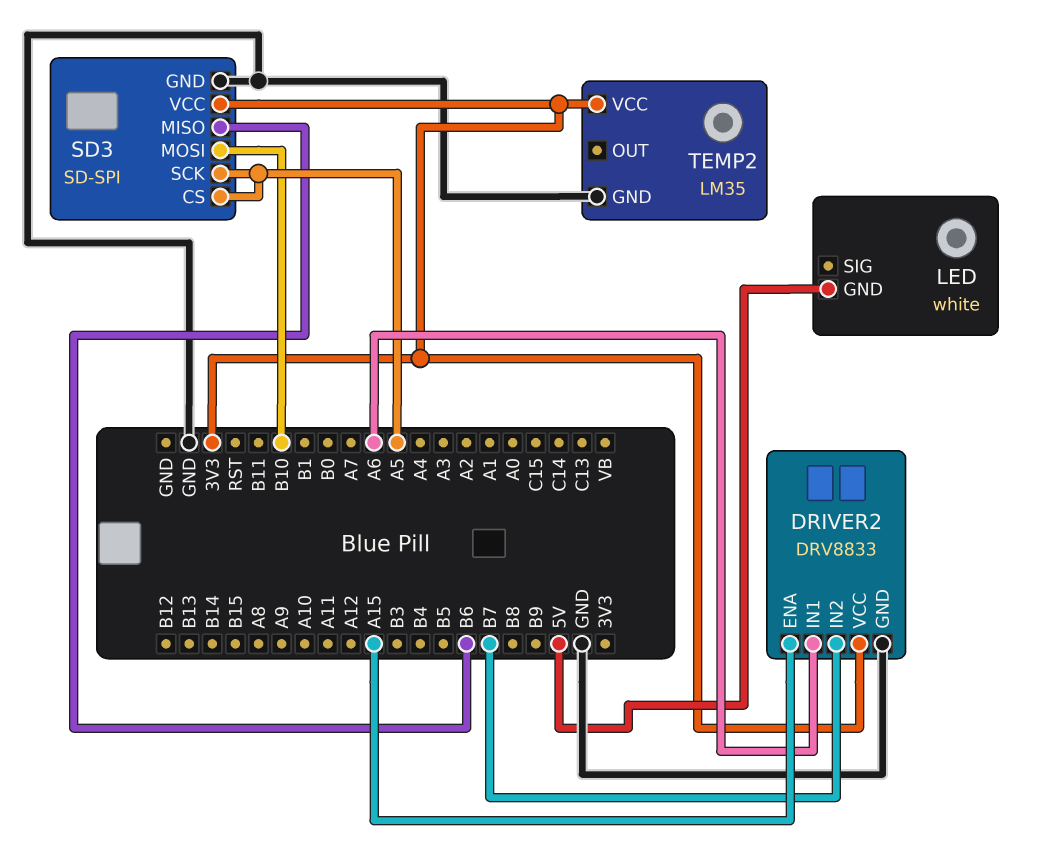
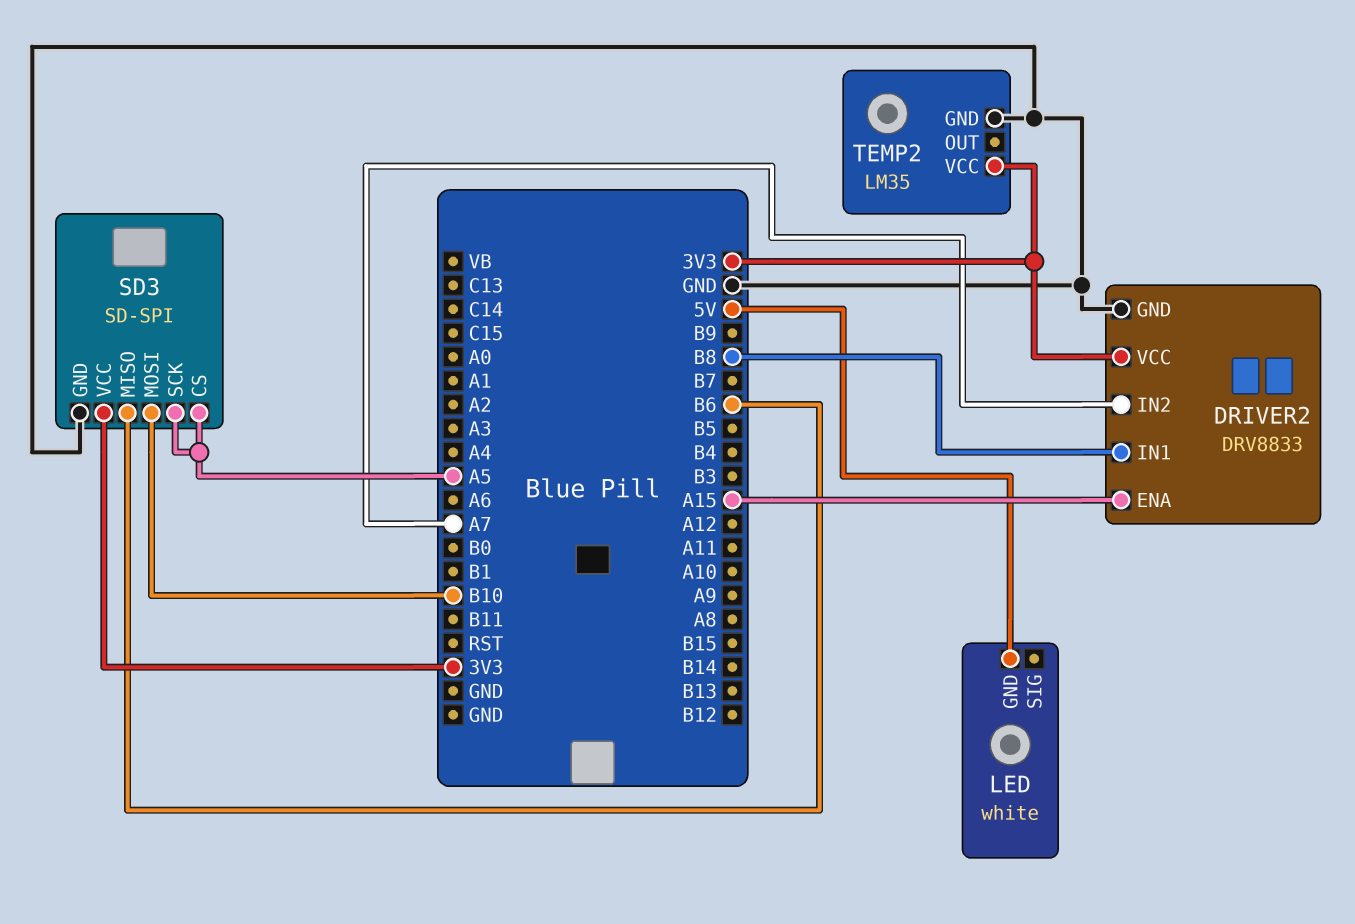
DRIVER2 pin IN1: A6 -> B8
DRIVER2 pin IN2: B7 -> A7

